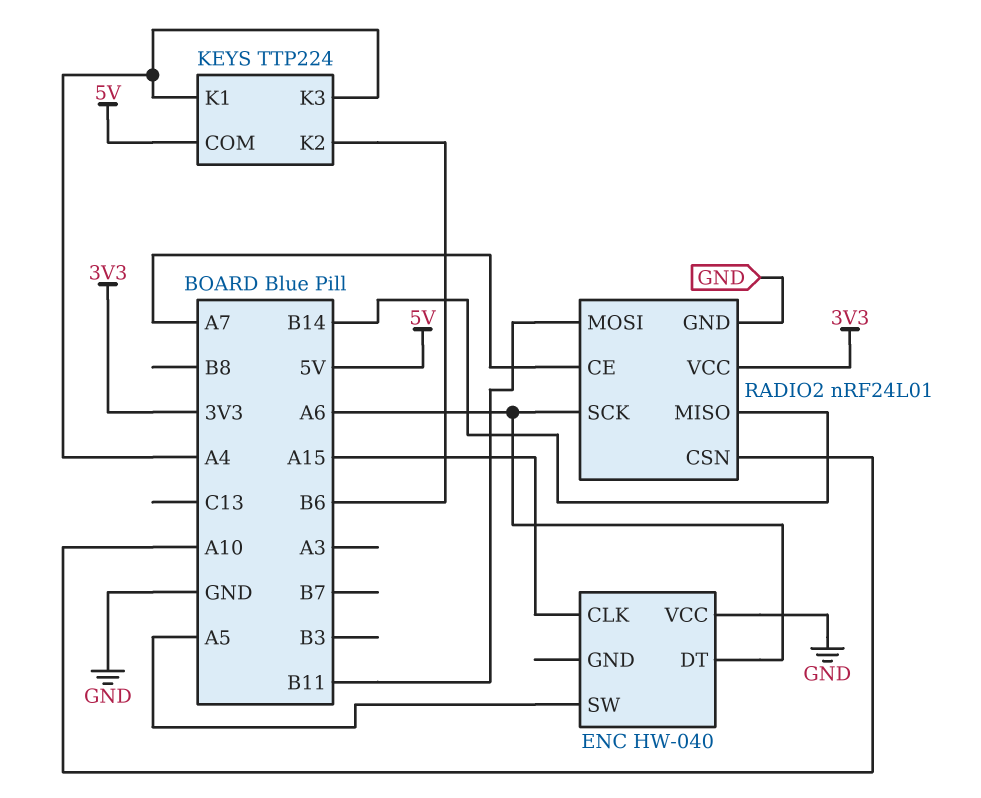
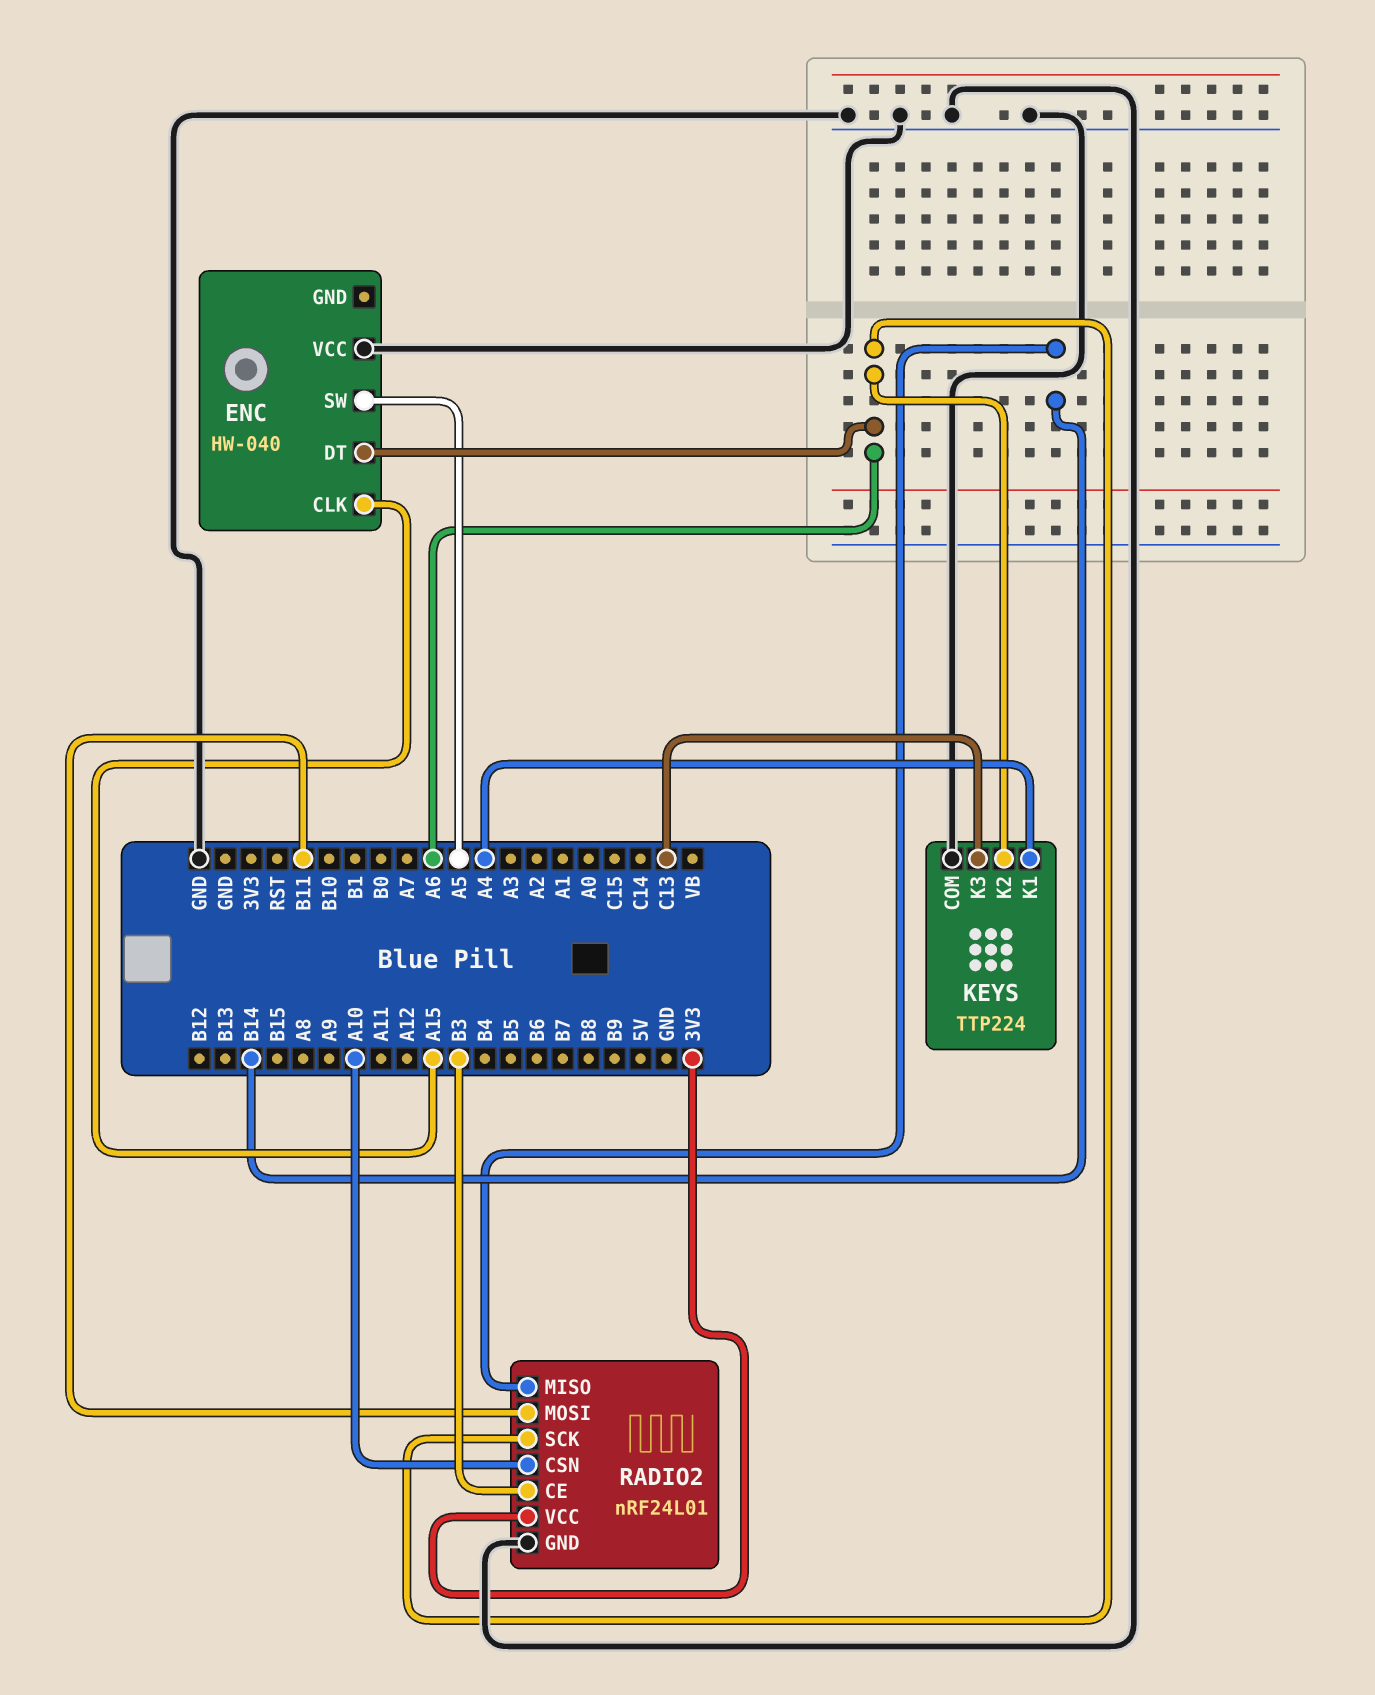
KEYS pin COM: 5V -> GND
KEYS pin K2: B6 -> A6
KEYS pin K3: A4 -> C13
RADIO2 pin CE: A7 -> B3

